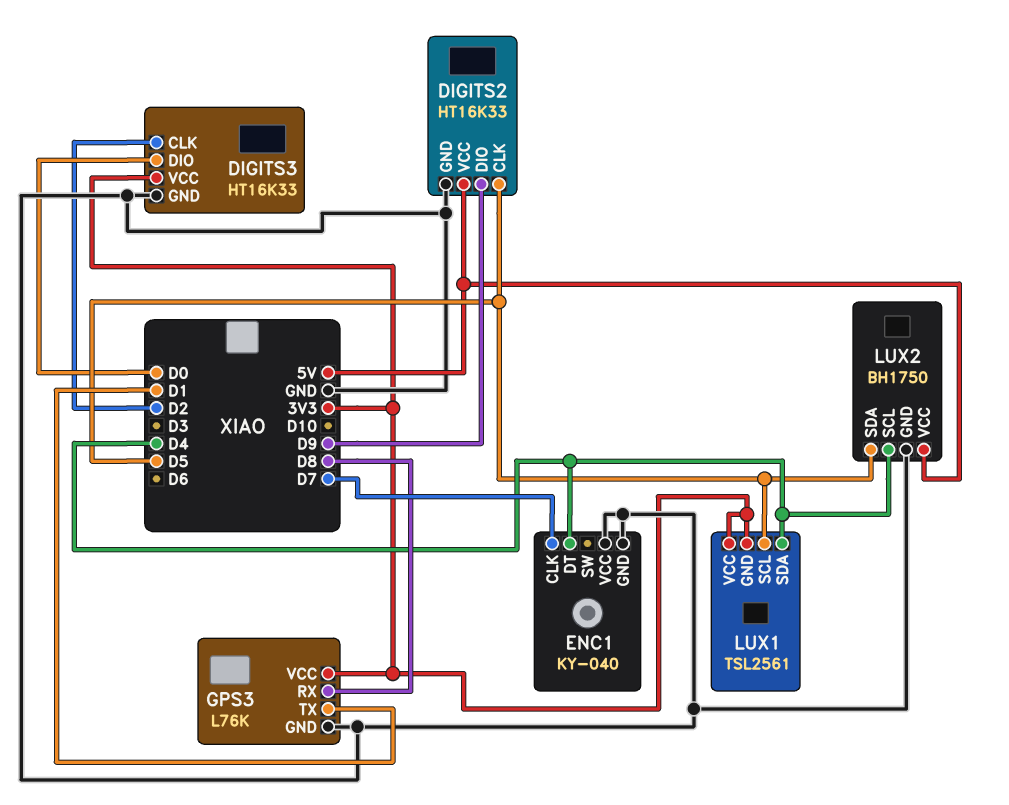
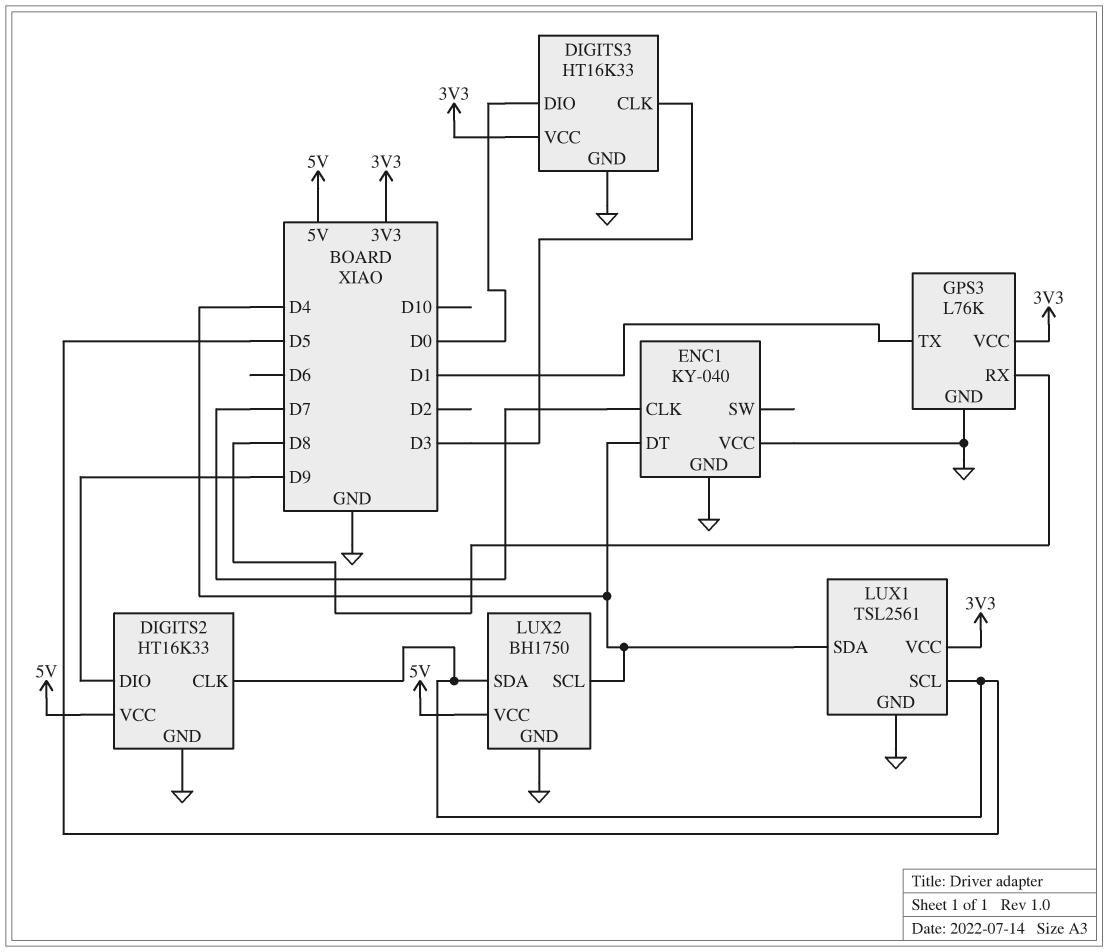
DIGITS3 pin CLK: D2 -> D3
LUX1 pin GND: 3V3 -> GND

